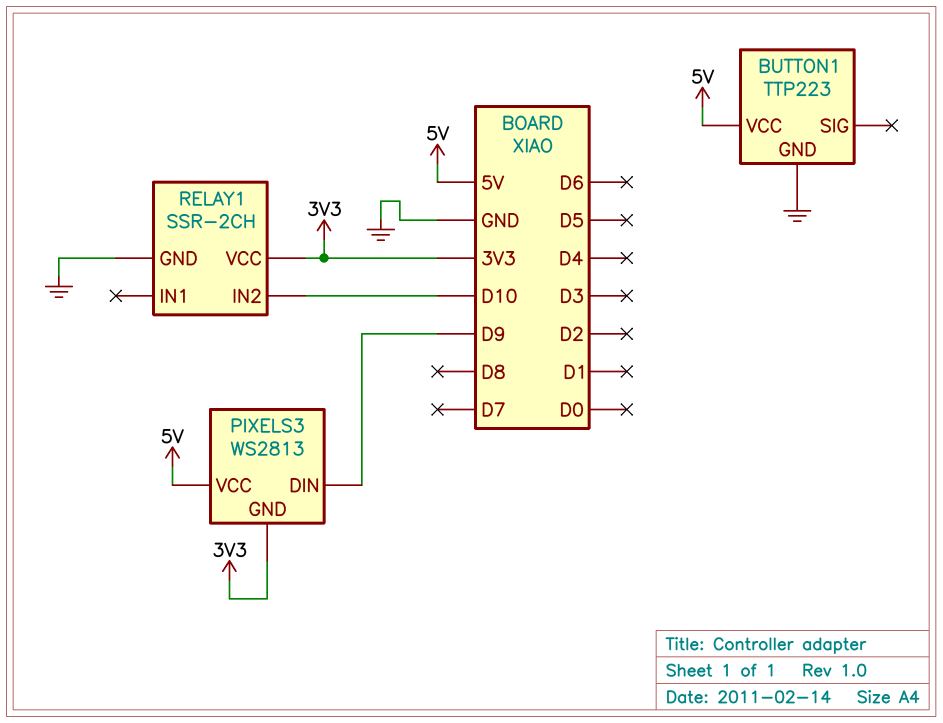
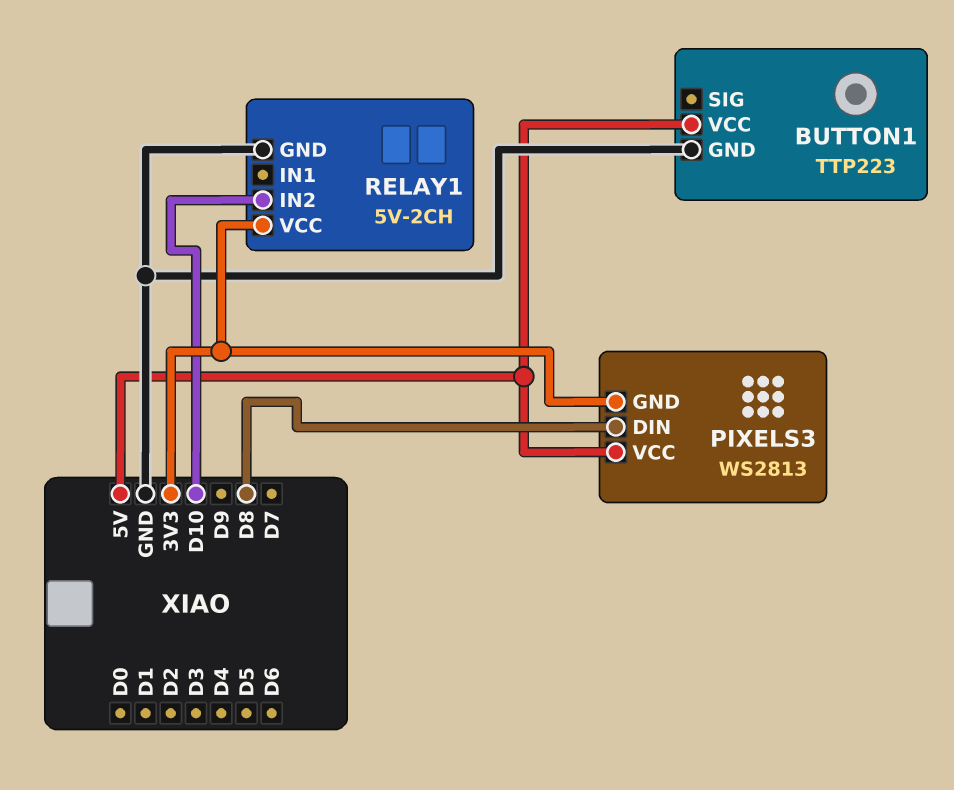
PIXELS3 pin DIN: D9 -> D8
RELAY1: SSR-2CH -> 5V-2CH

